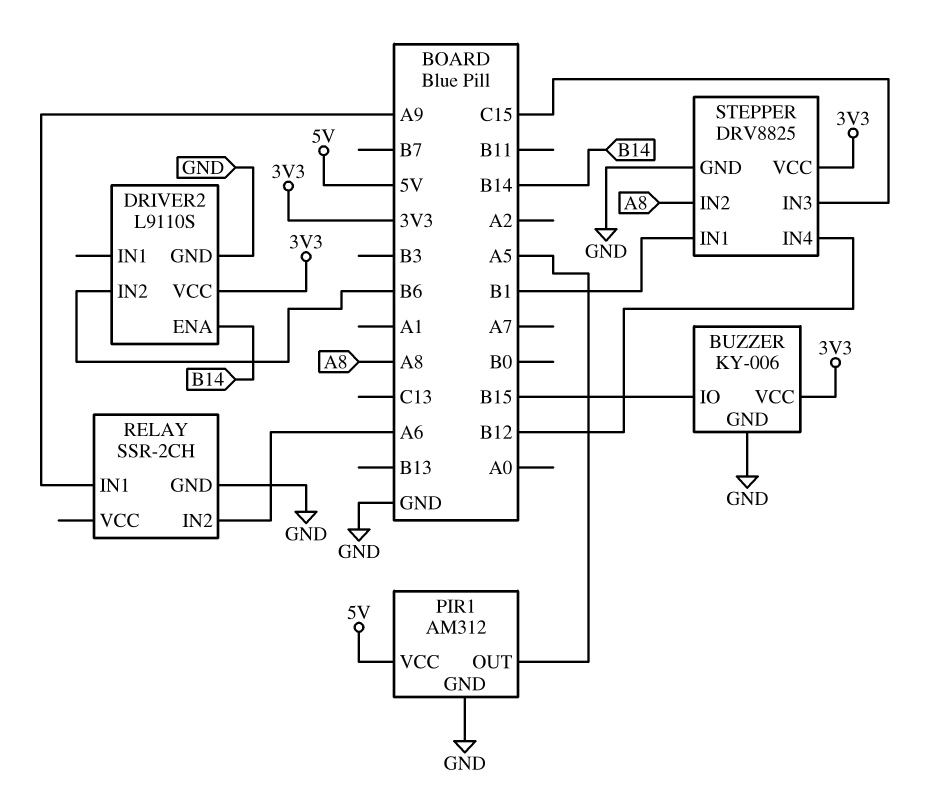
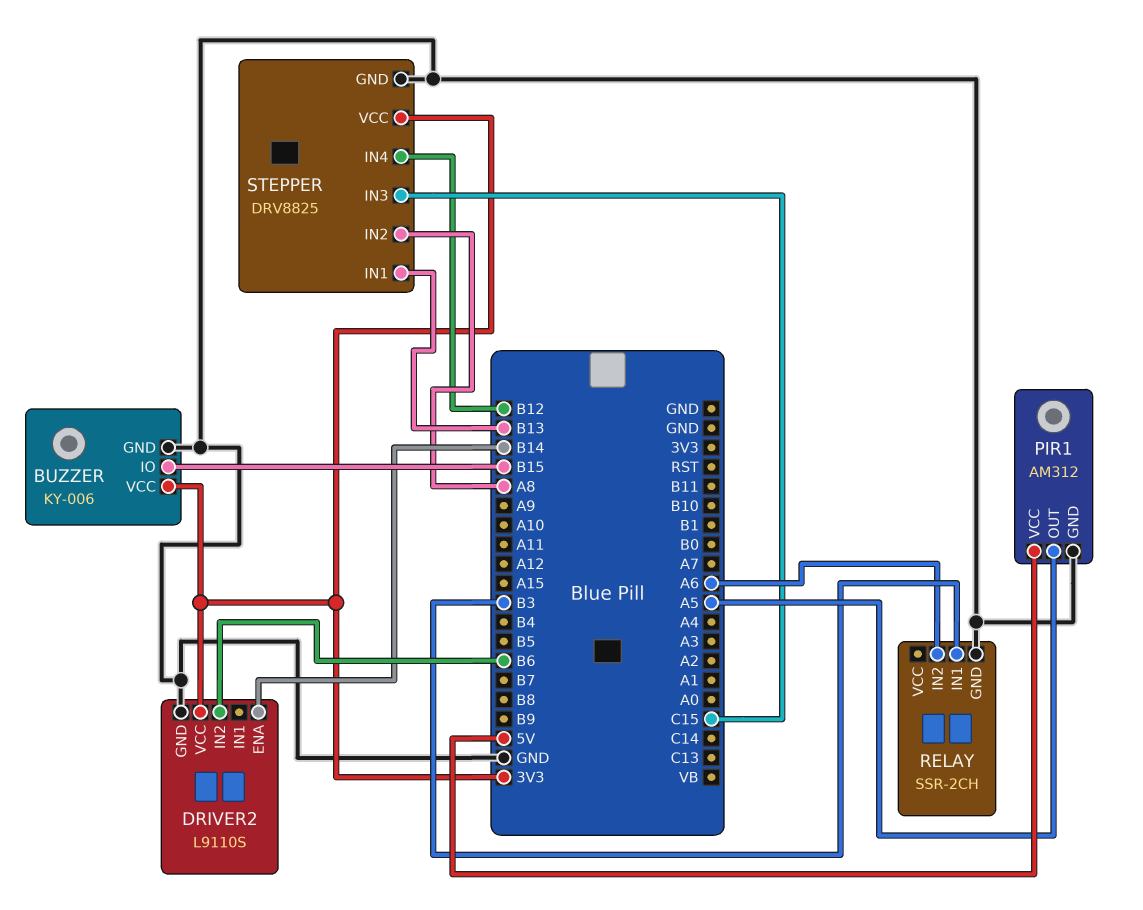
RELAY pin IN1: A9 -> B3
STEPPER pin IN1: B1 -> B13

